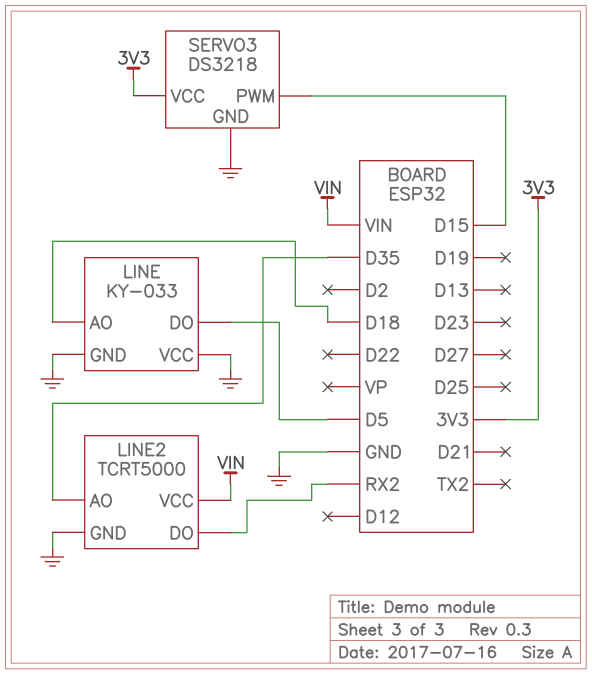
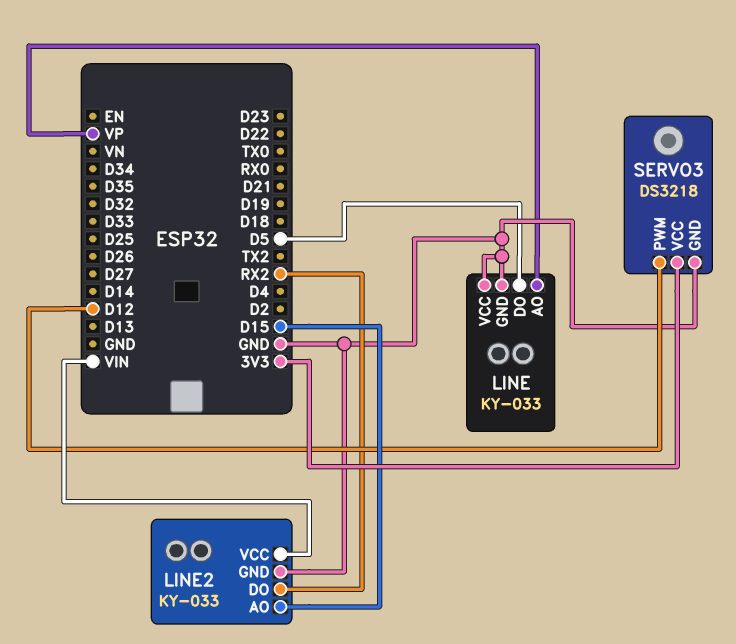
LINE pin AO: D18 -> VP
LINE2: TCRT5000 -> KY-033
LINE2 pin AO: D35 -> D15
SERVO3 pin PWM: D15 -> D12

